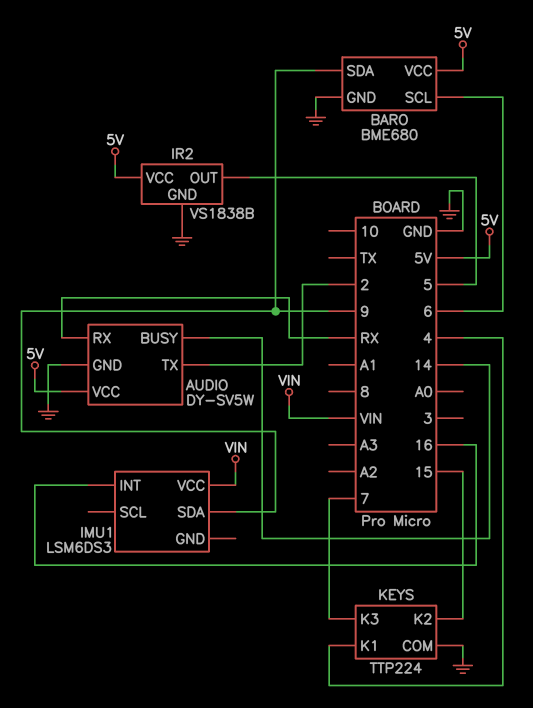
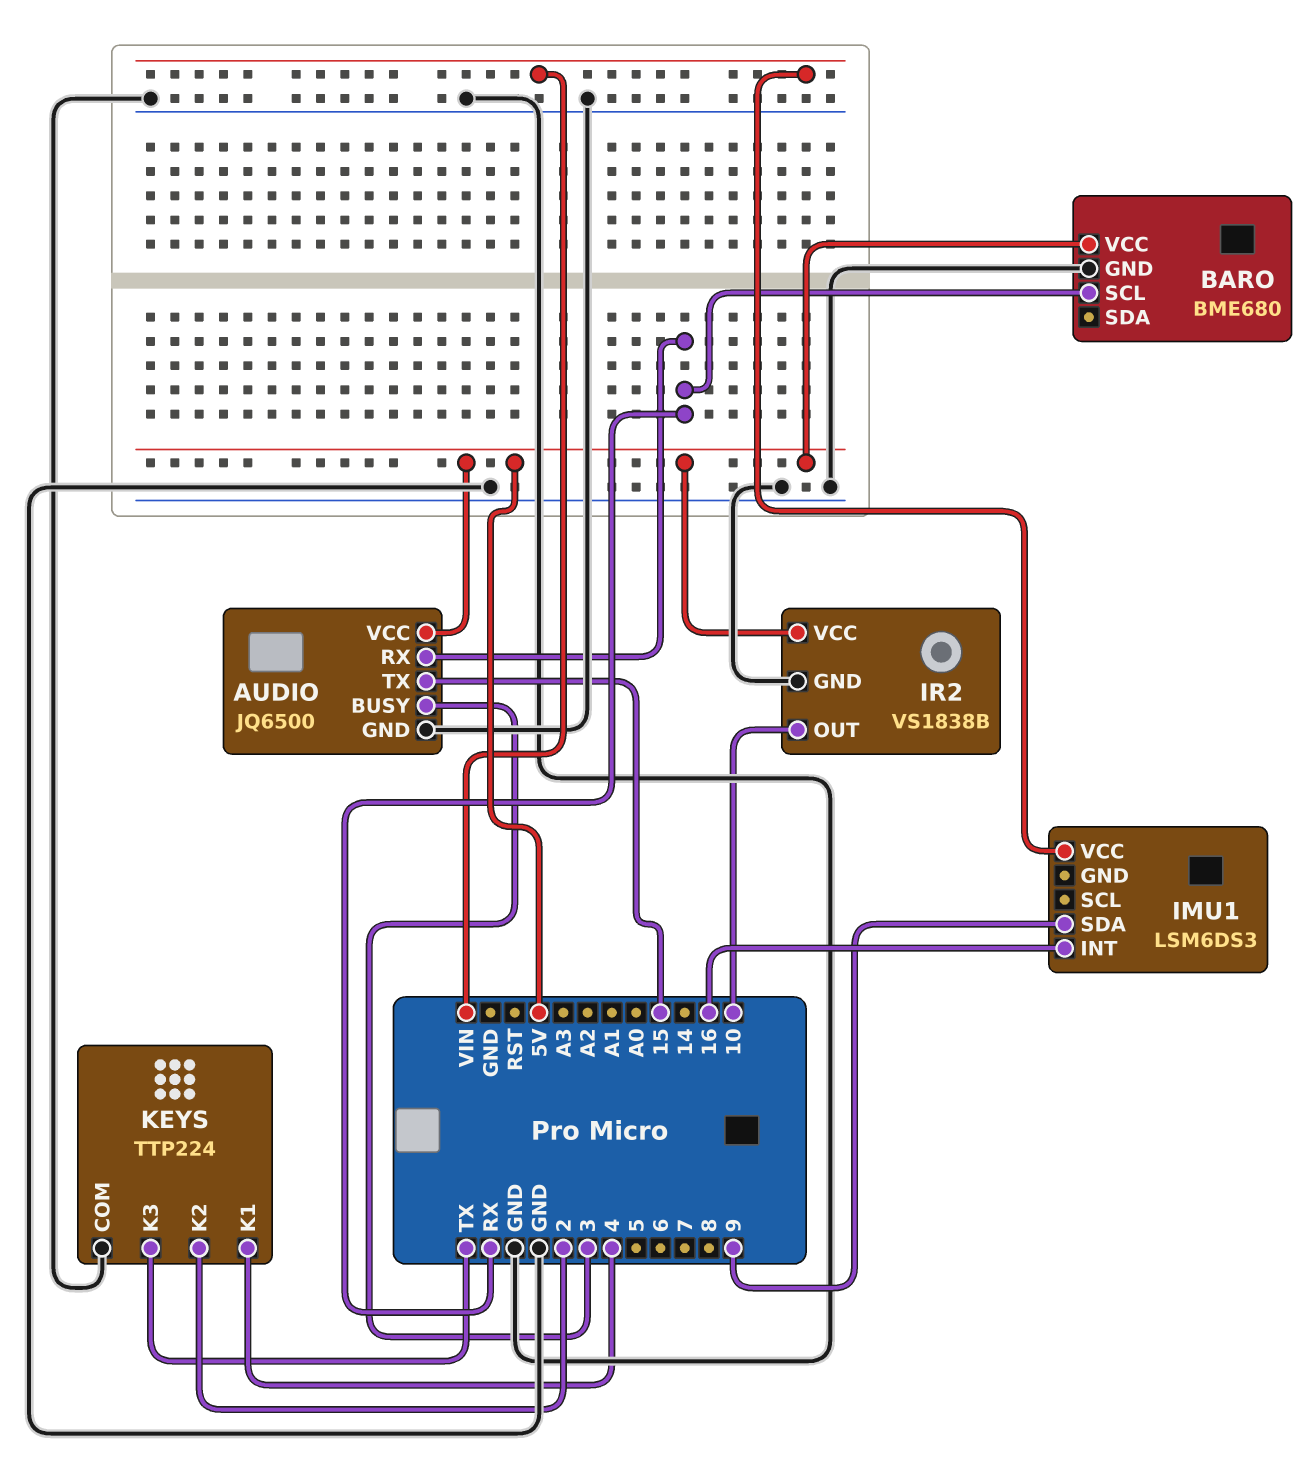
AUDIO: DY-SV5W -> JQ6500
AUDIO pin BUSY: 14 -> 3
AUDIO pin TX: 2 -> 15
BARO pin SCL: 6 -> RX
BARO pin SDA: 9 -> none
IR2 pin OUT: 5 -> 10
KEYS pin K2: 15 -> 2
KEYS pin K3: 7 -> TX

